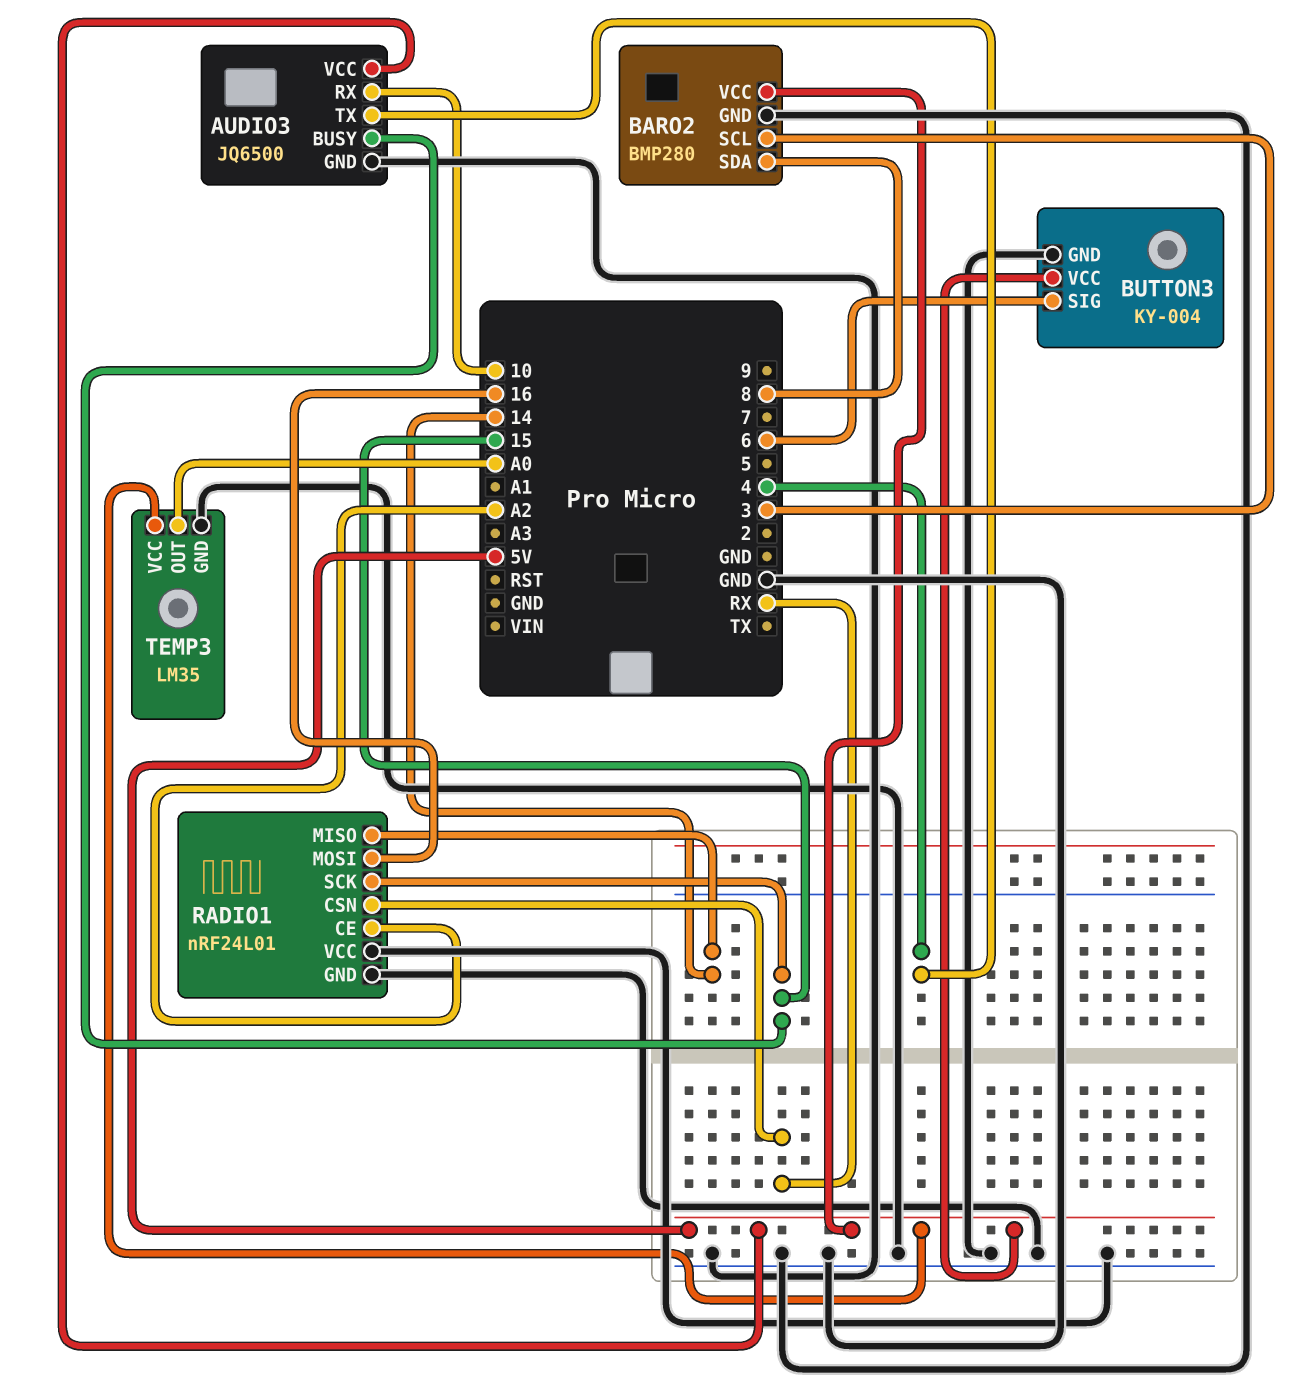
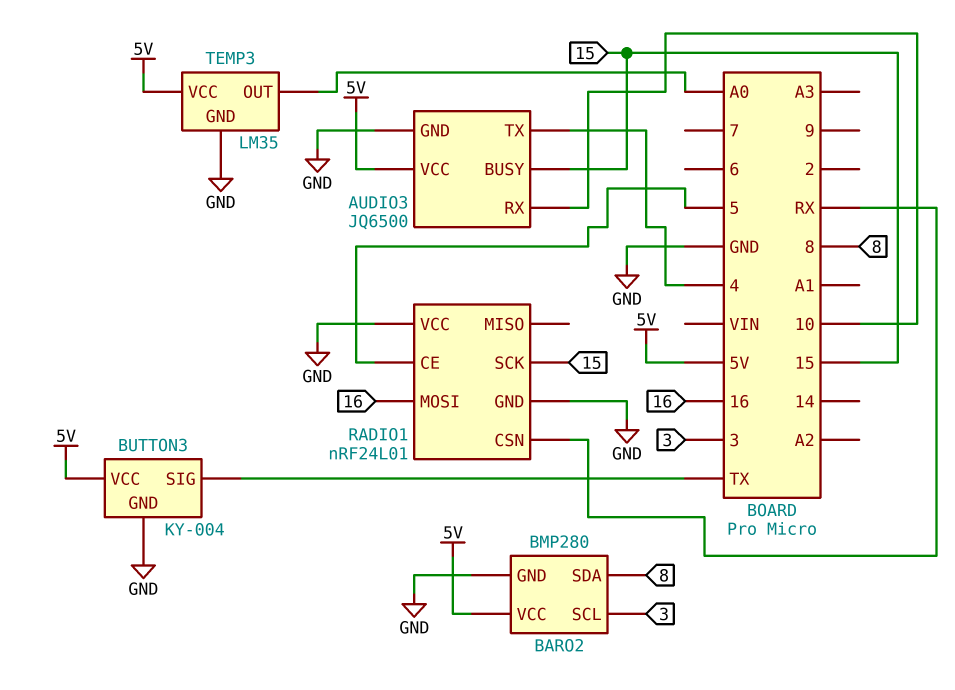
BUTTON3 pin SIG: 6 -> TX
RADIO1 pin CE: A2 -> 5
RADIO1 pin MISO: 14 -> none

